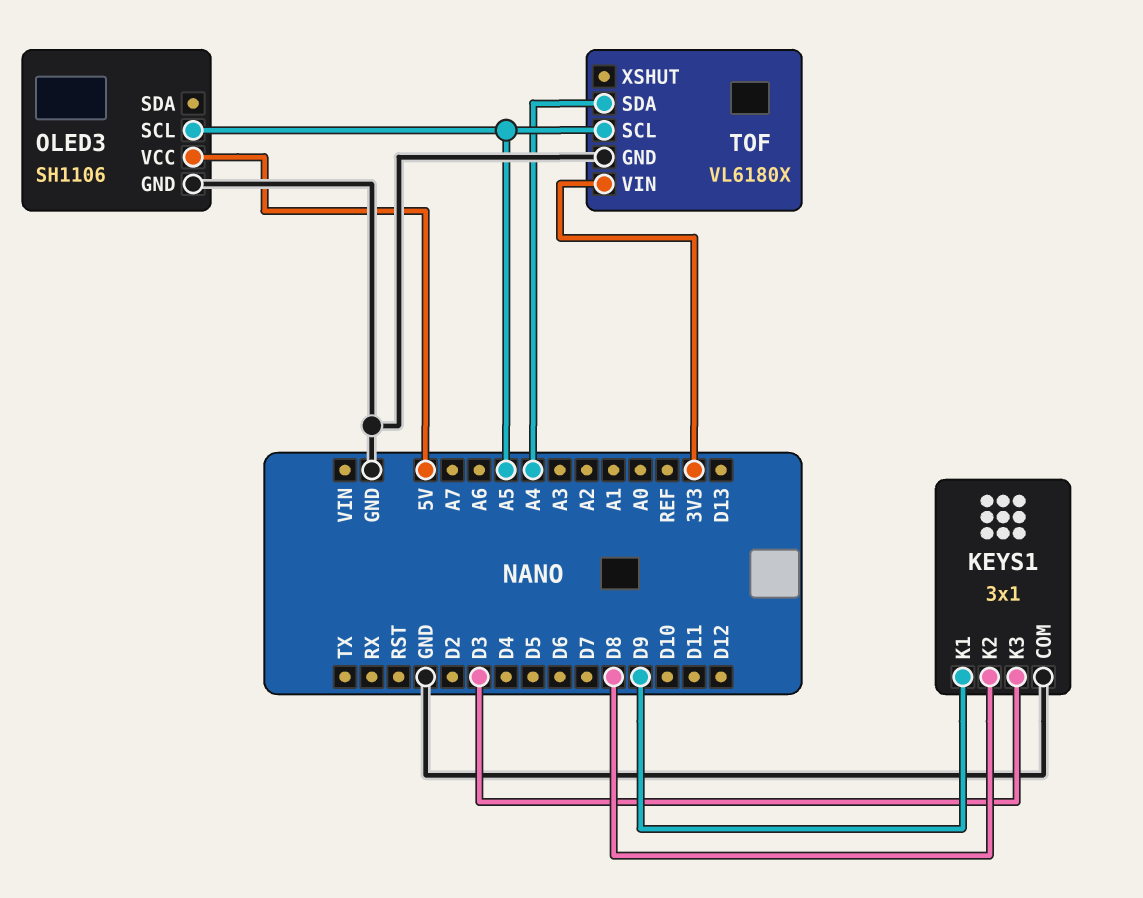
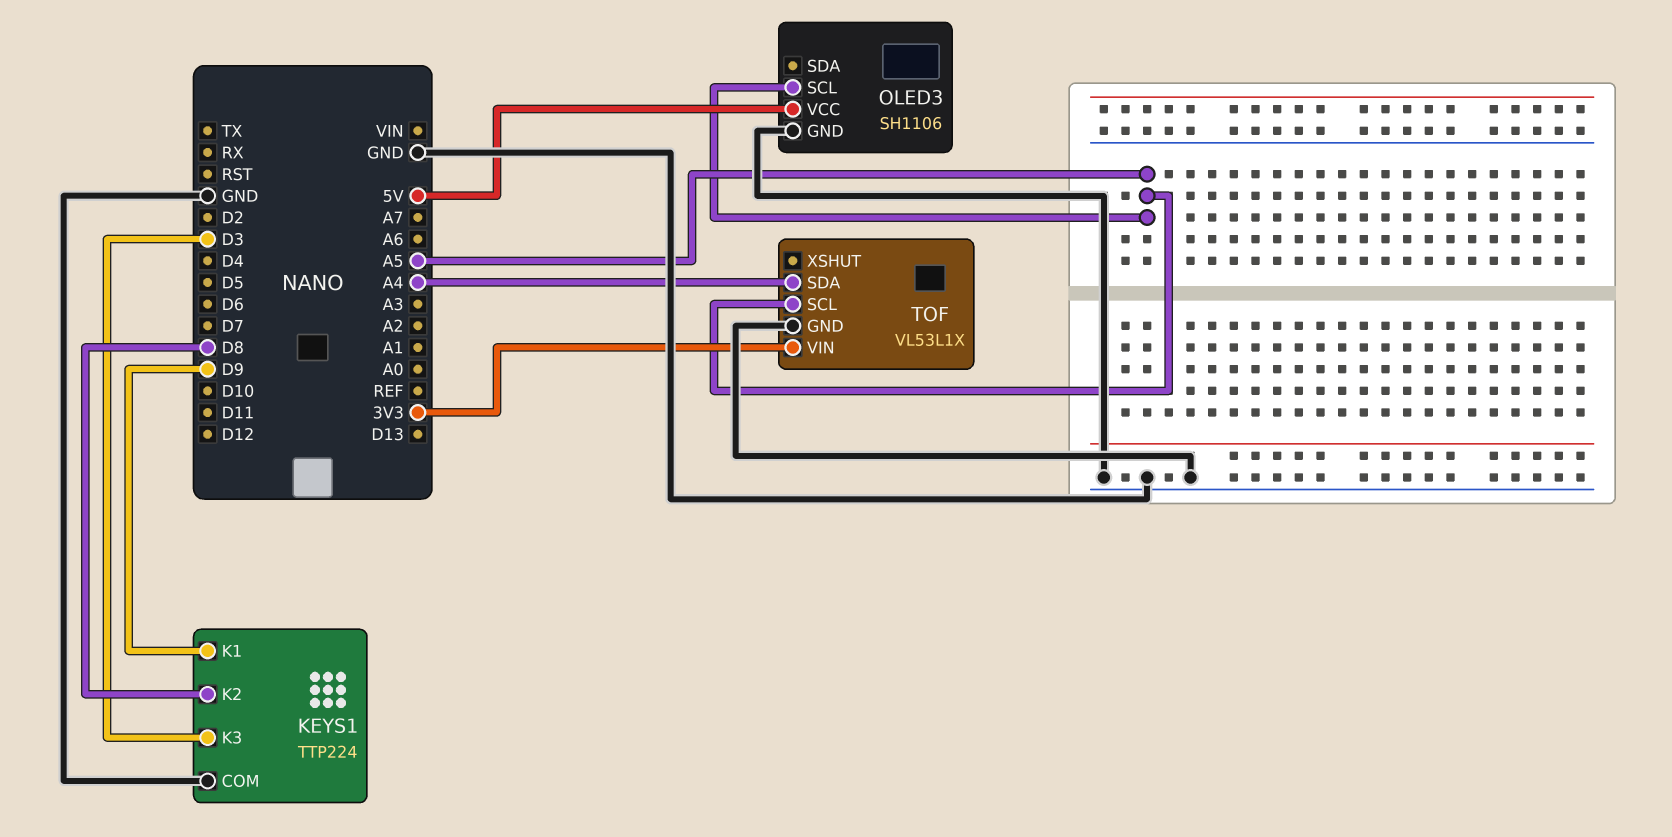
KEYS1: 3x1 -> TTP224
TOF: VL6180X -> VL53L1X

